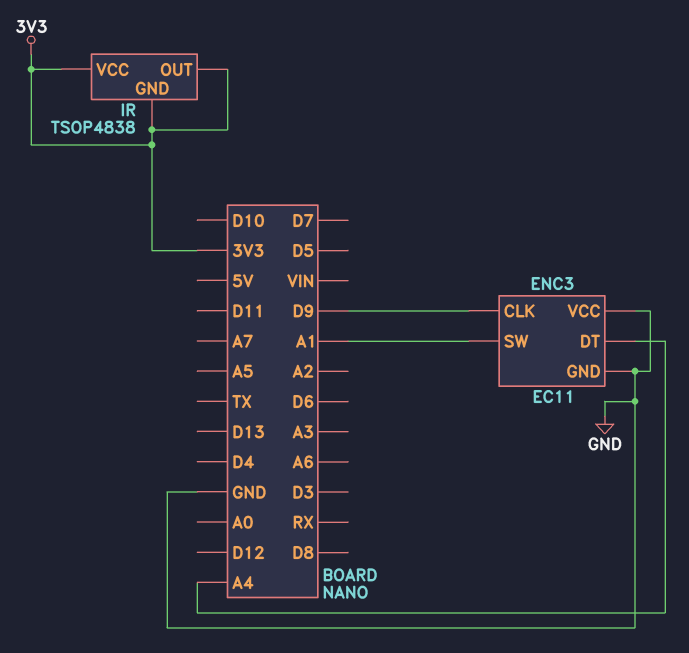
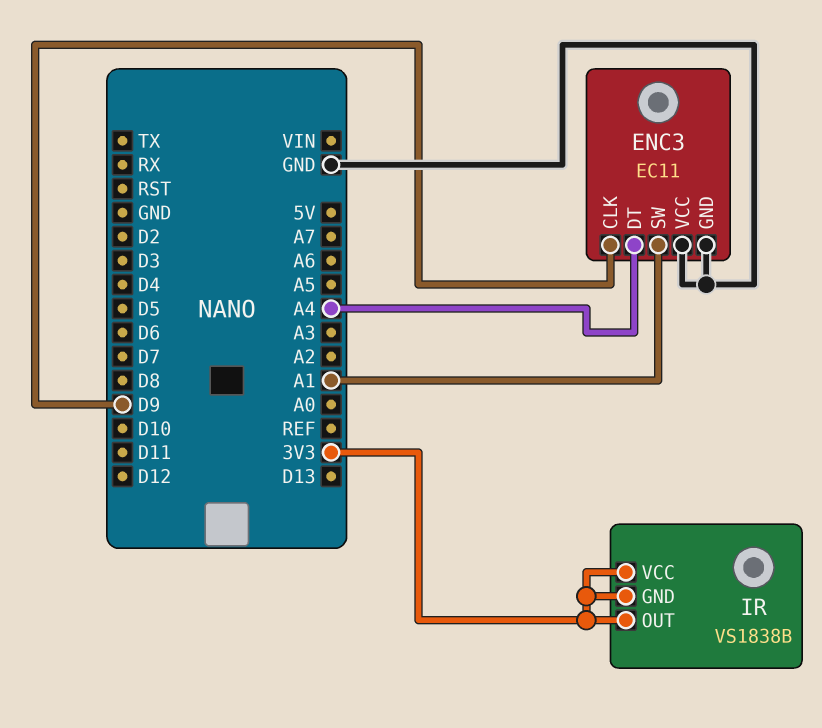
IR: TSOP4838 -> VS1838B

